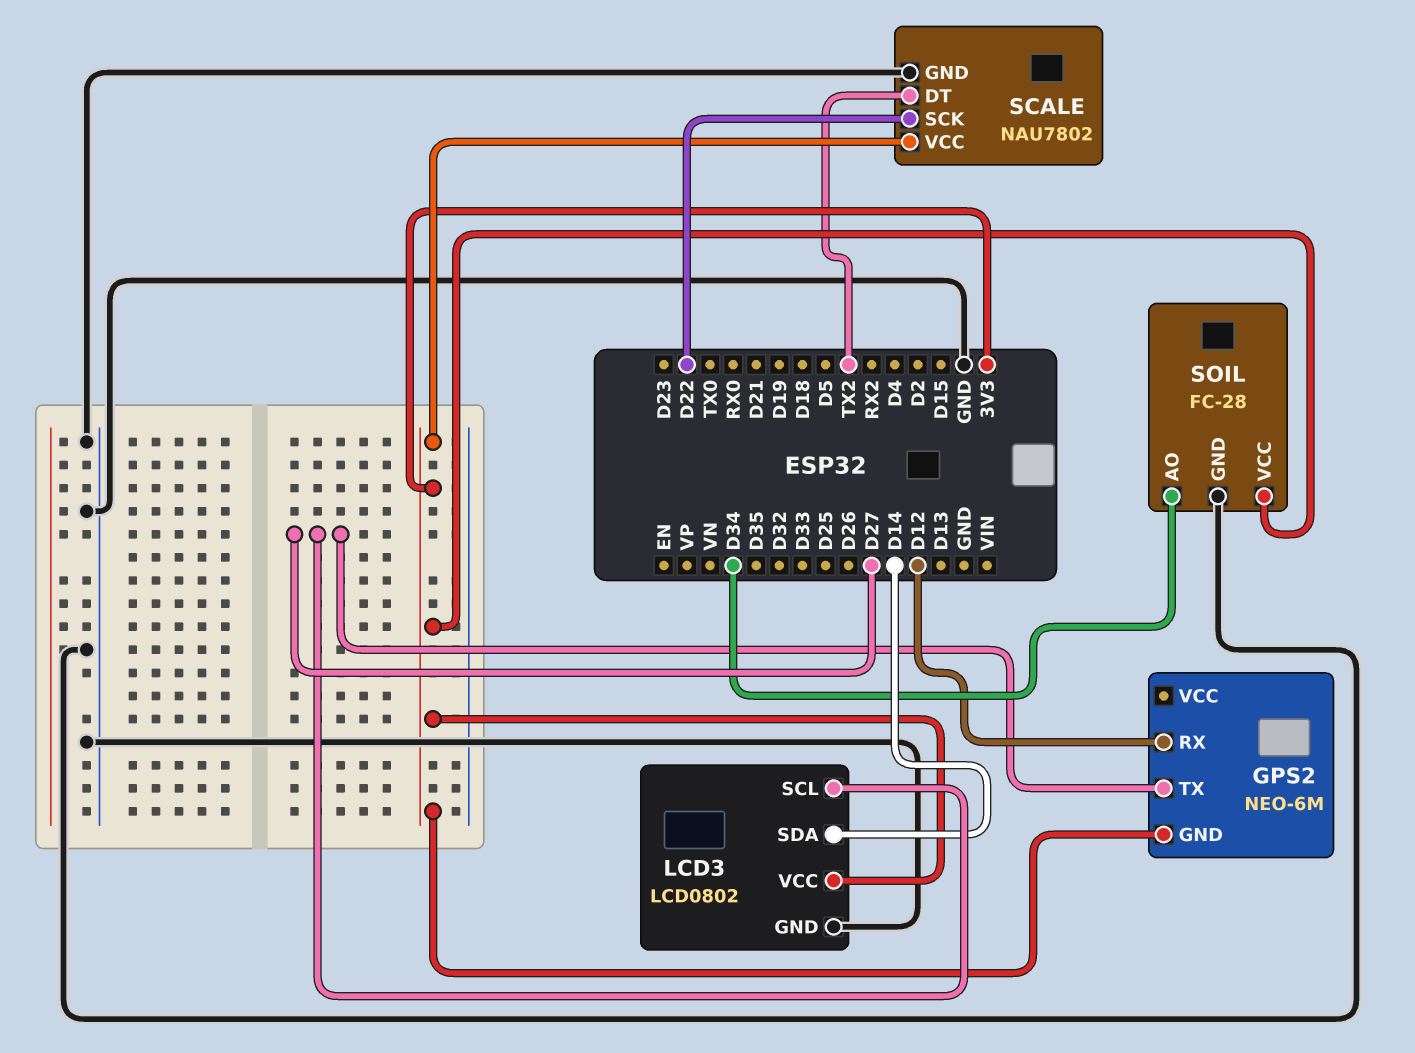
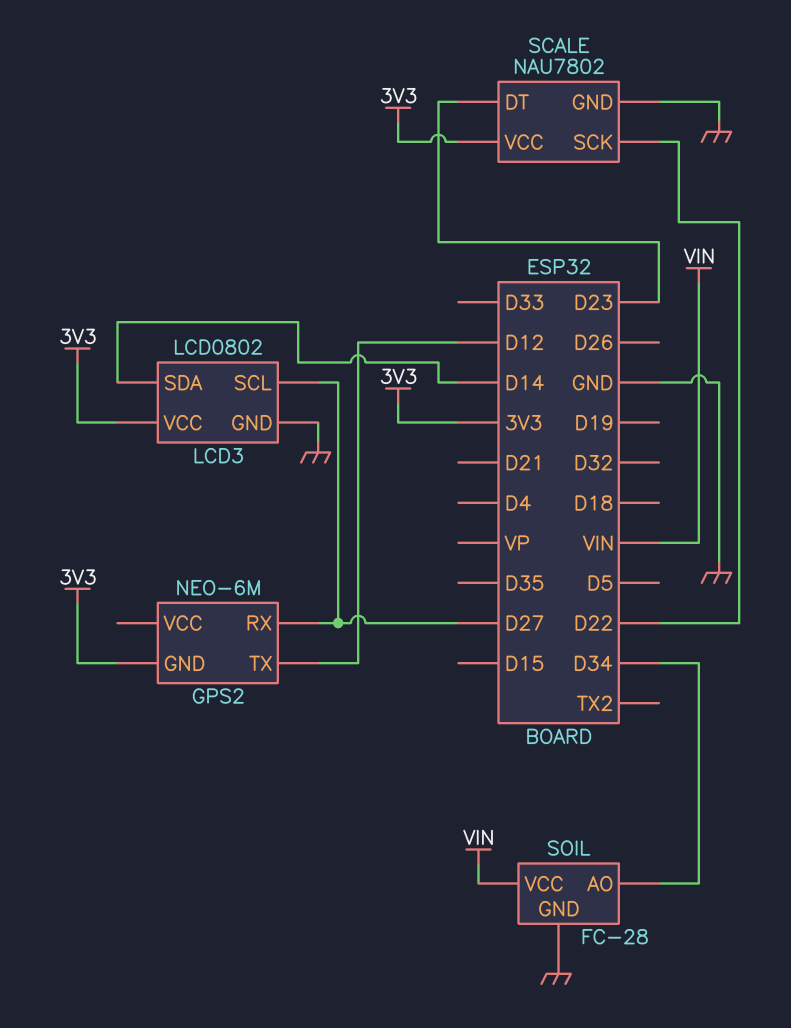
GPS2 pin RX: D12 -> D27
GPS2 pin TX: D27 -> D12
SCALE pin DT: TX2 -> D23
SOIL pin VCC: 3V3 -> VIN

